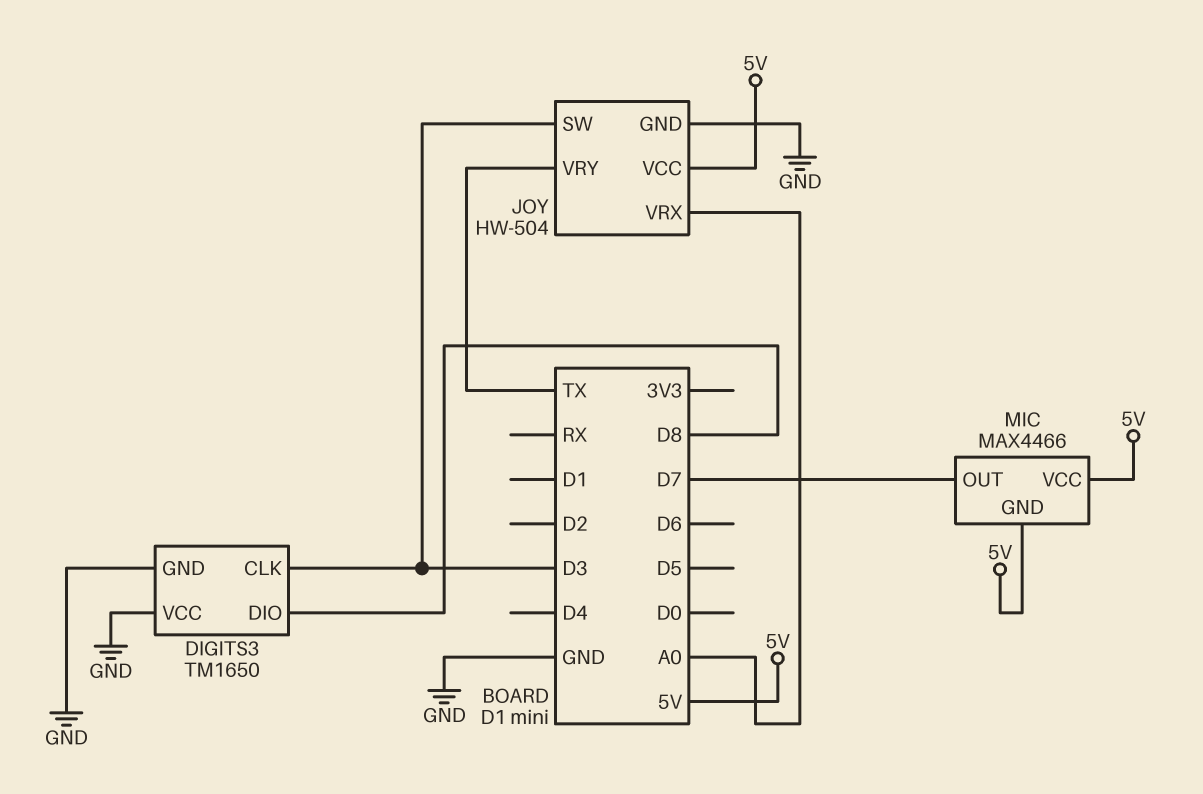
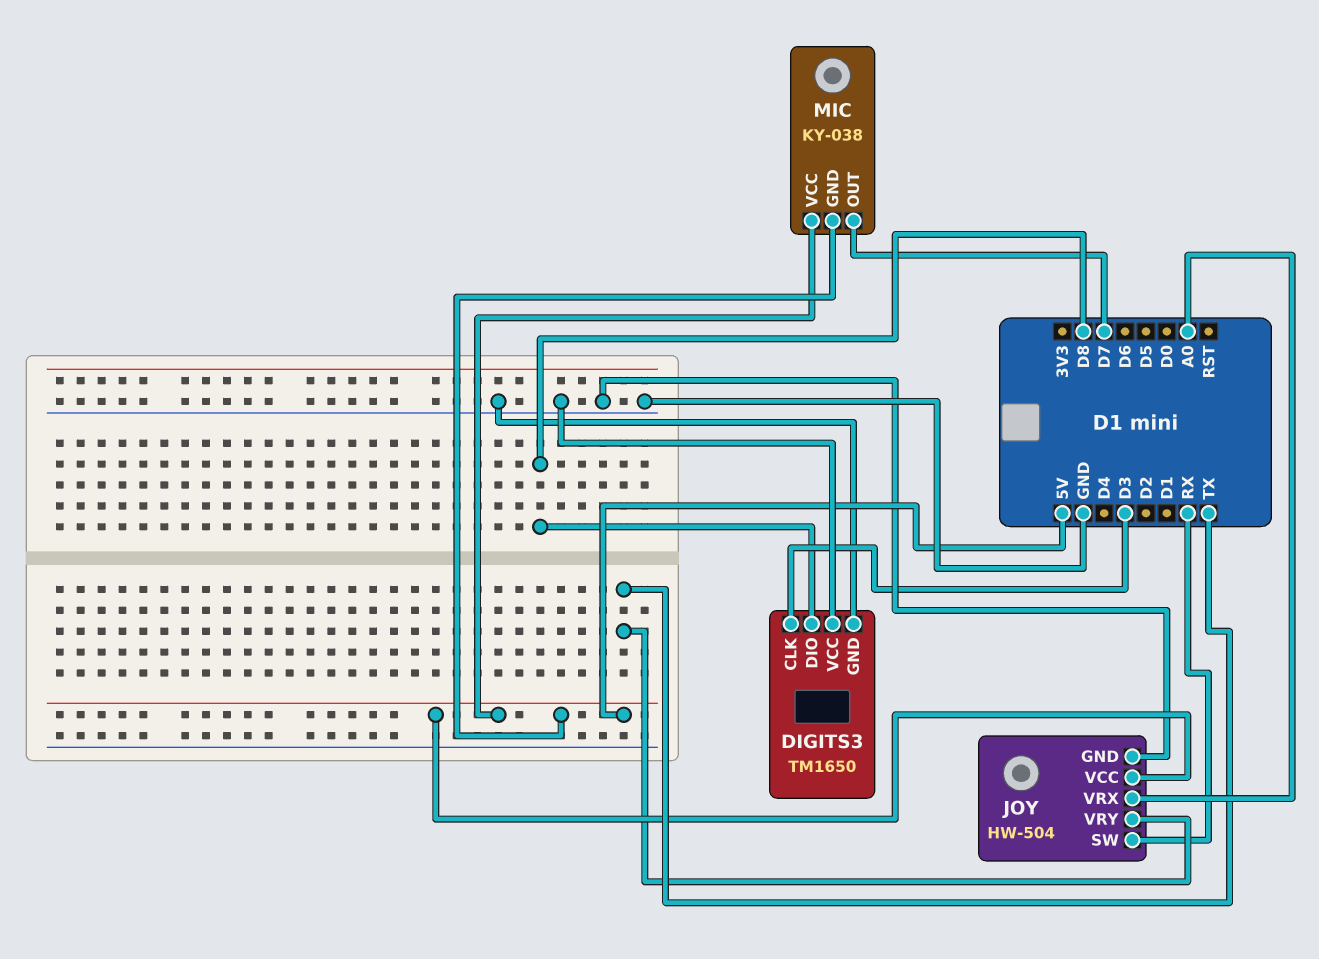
JOY pin SW: D3 -> RX
MIC: MAX4466 -> KY-038

